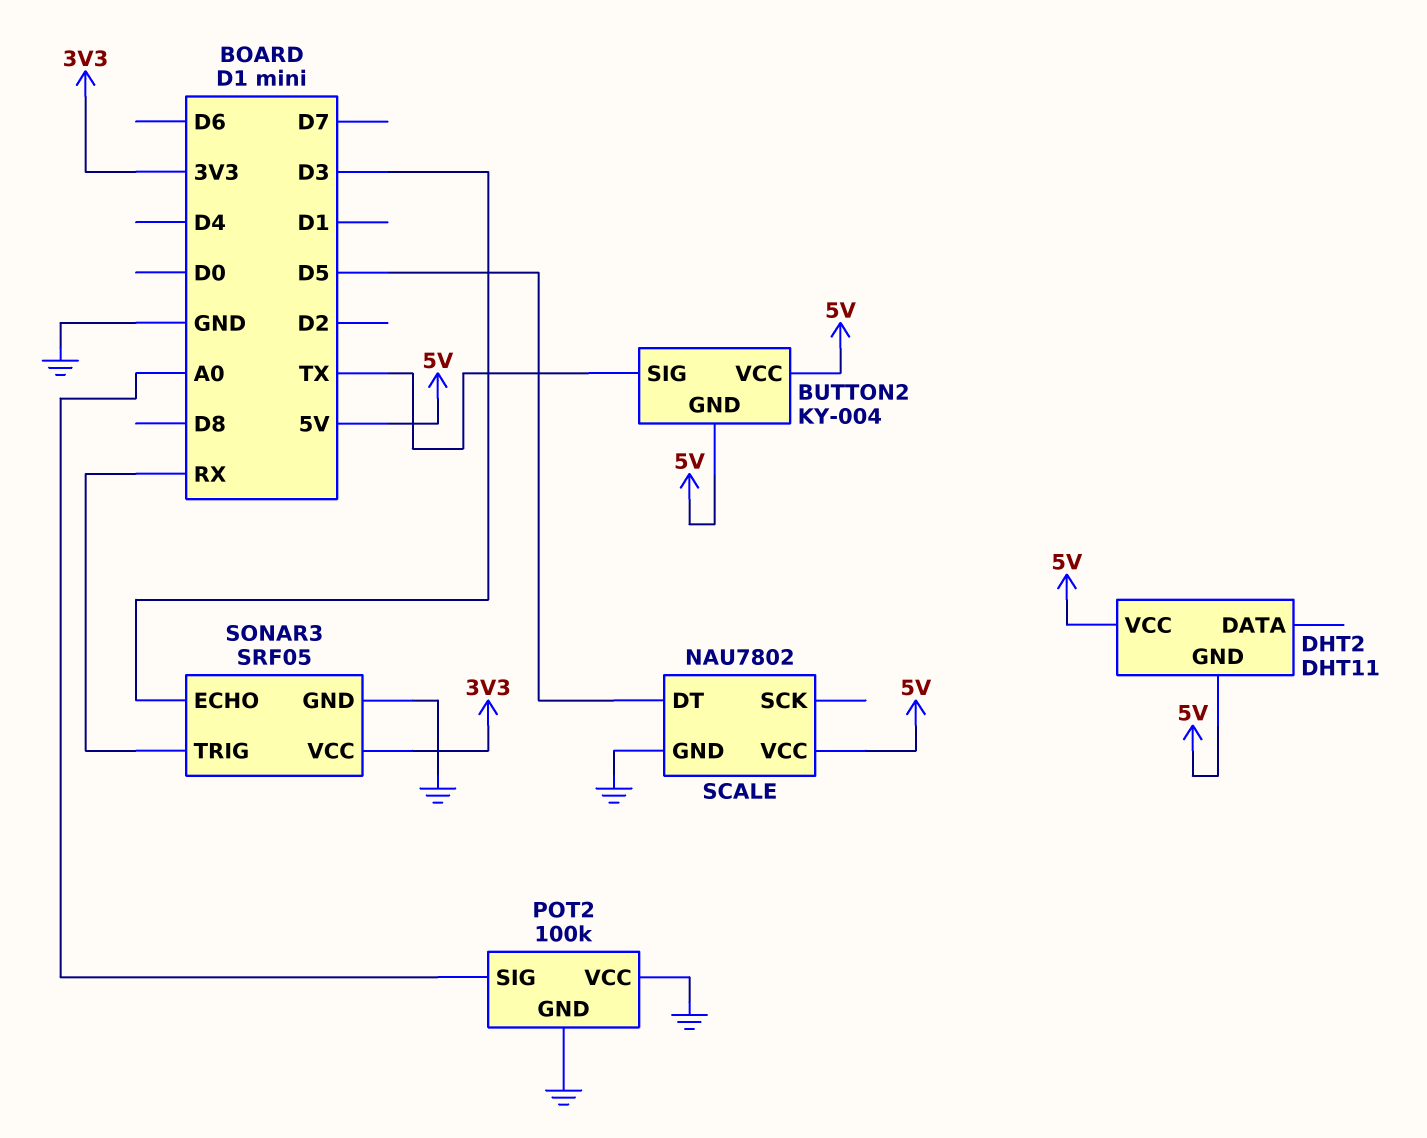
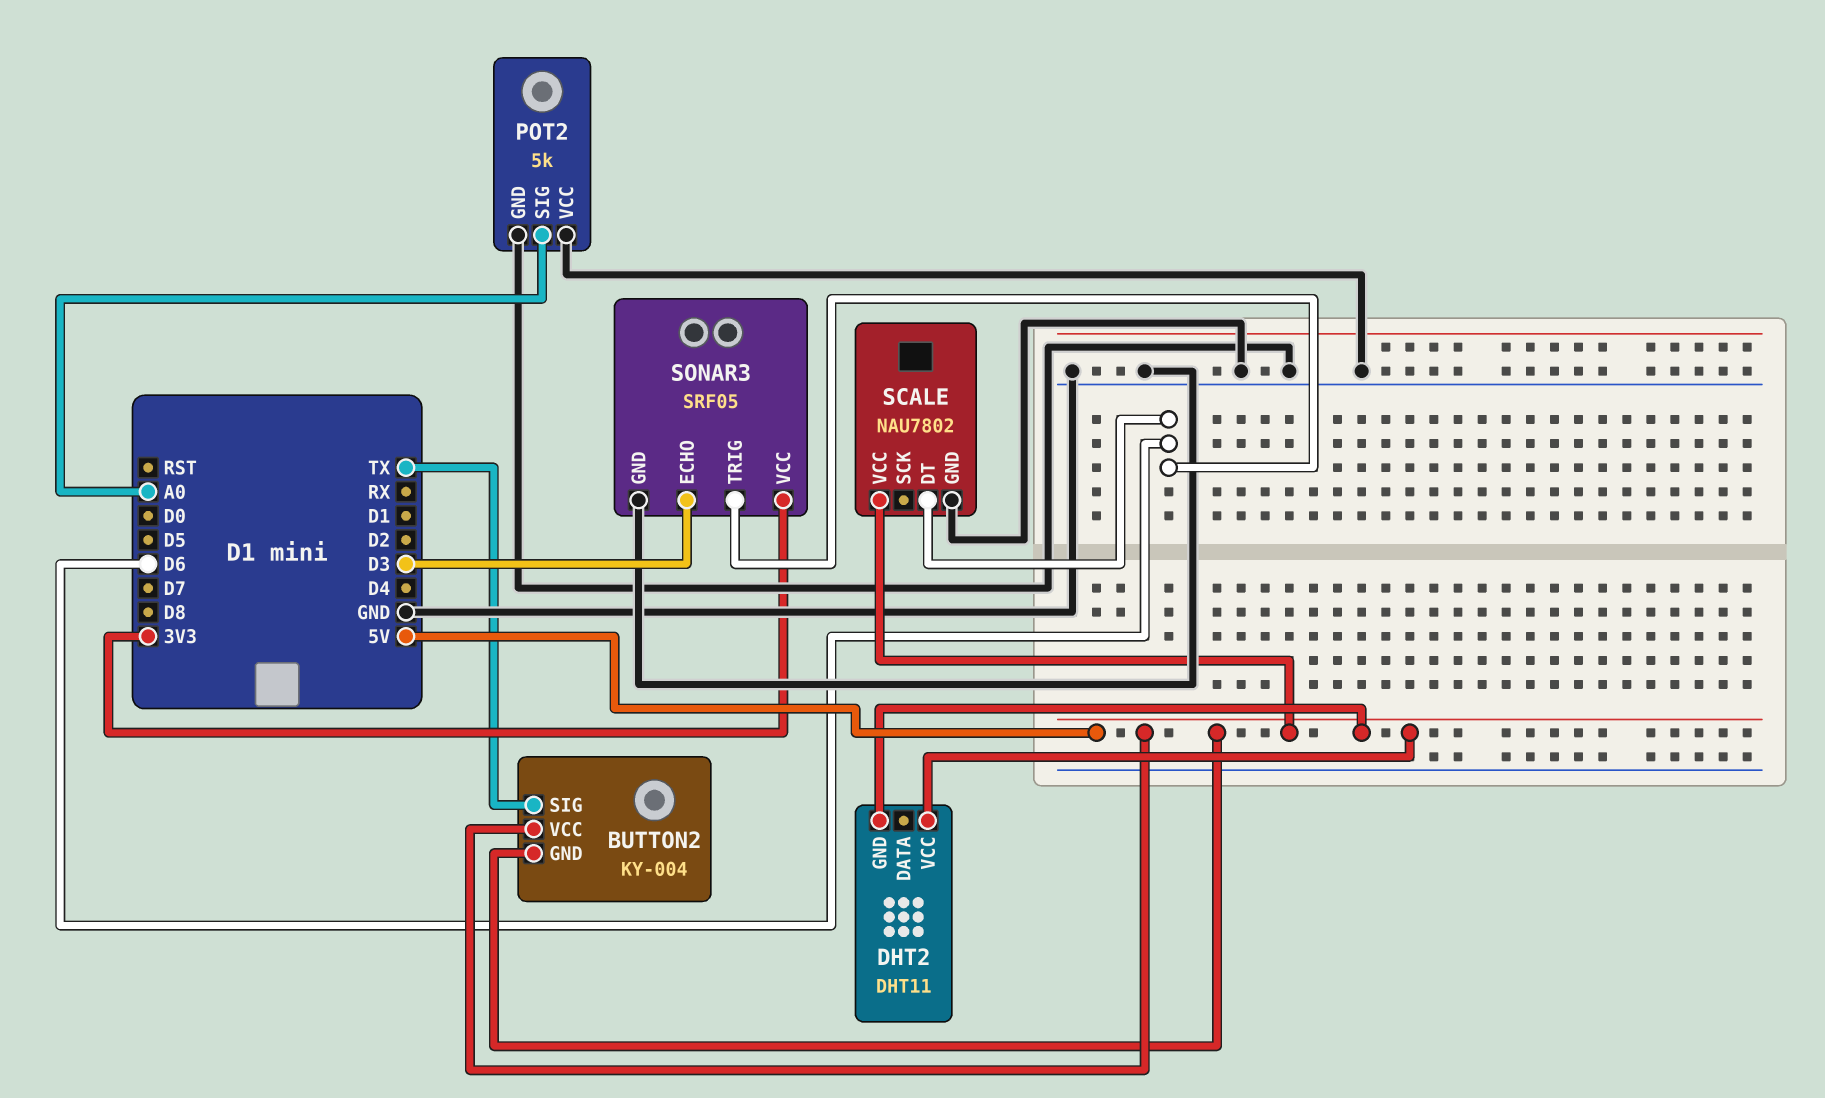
POT2: 100k -> 5k
SCALE pin DT: D5 -> D6
SONAR3 pin TRIG: RX -> D6

